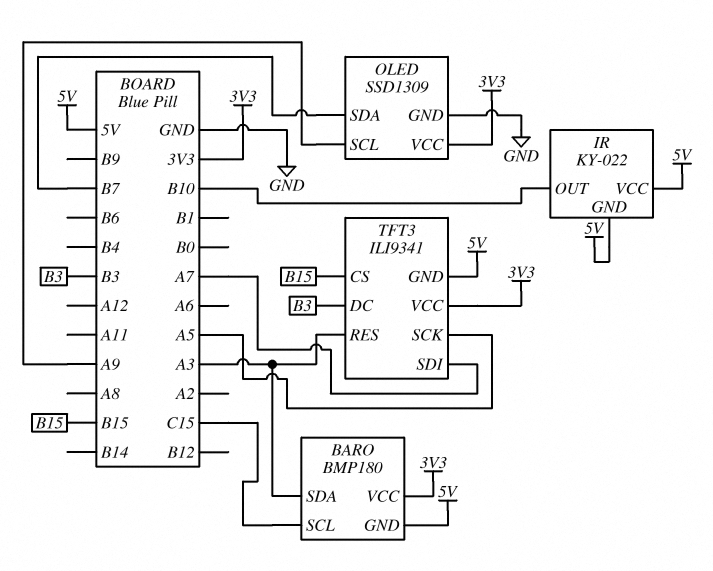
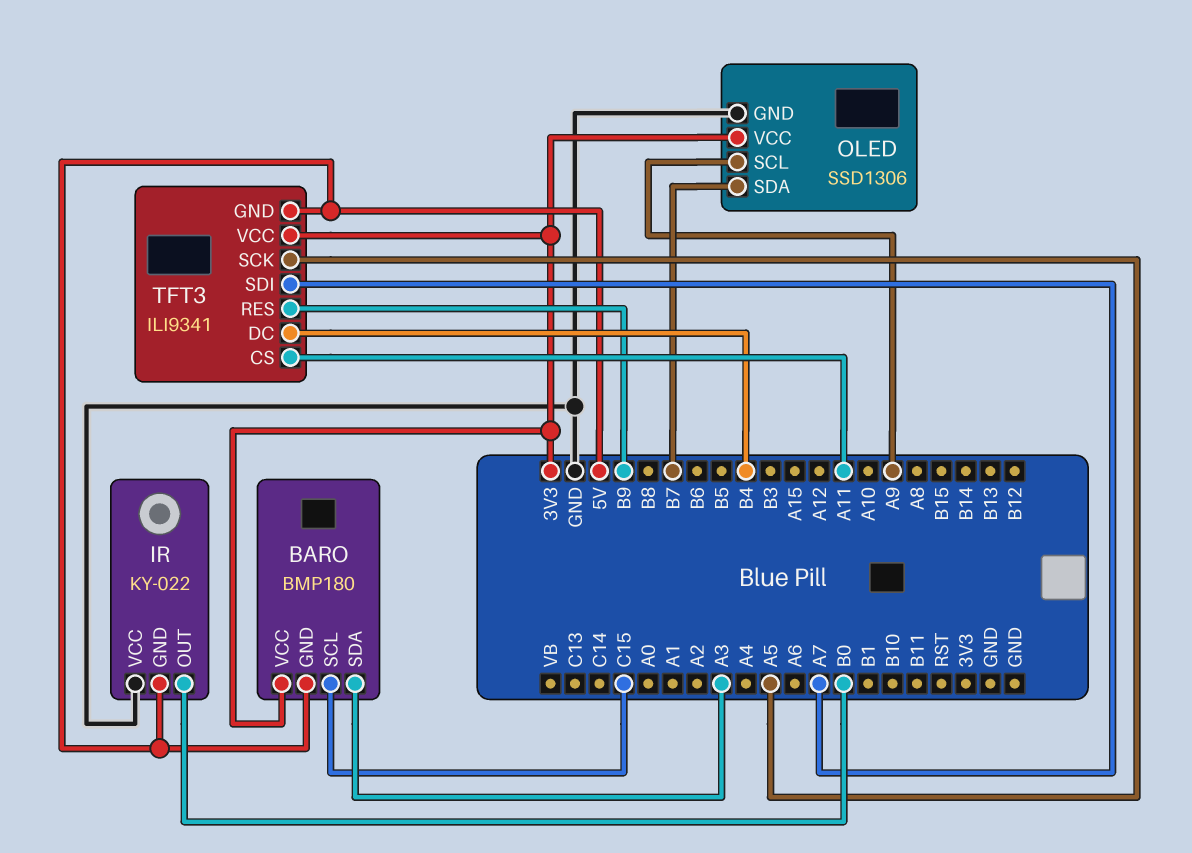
IR pin OUT: B10 -> B0
IR pin VCC: 5V -> GND
OLED: SSD1309 -> SSD1306
TFT3 pin CS: B15 -> A11
TFT3 pin DC: B3 -> B4
TFT3 pin RES: A3 -> B9

